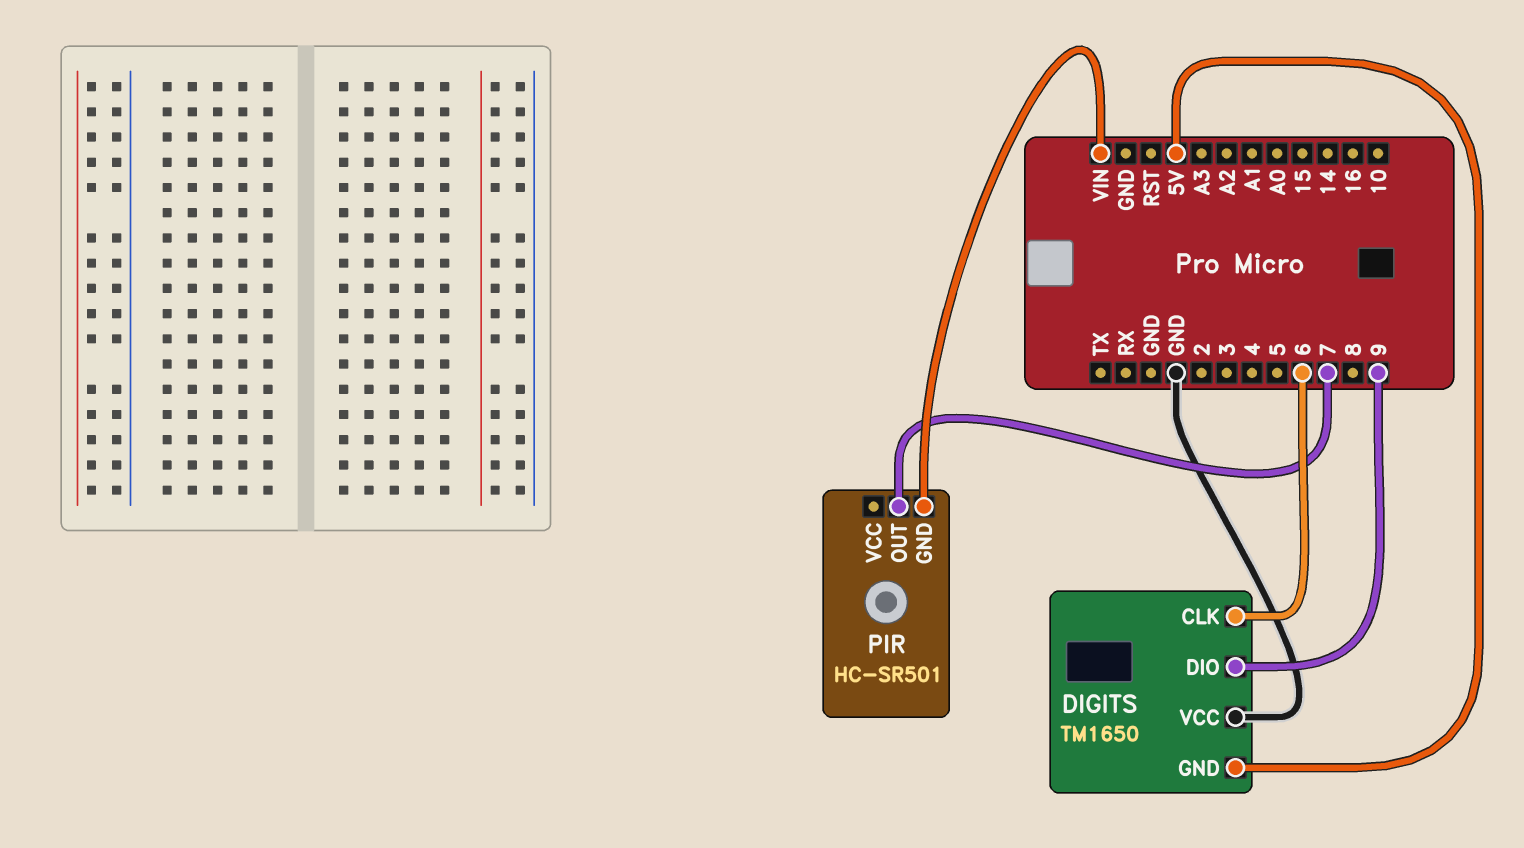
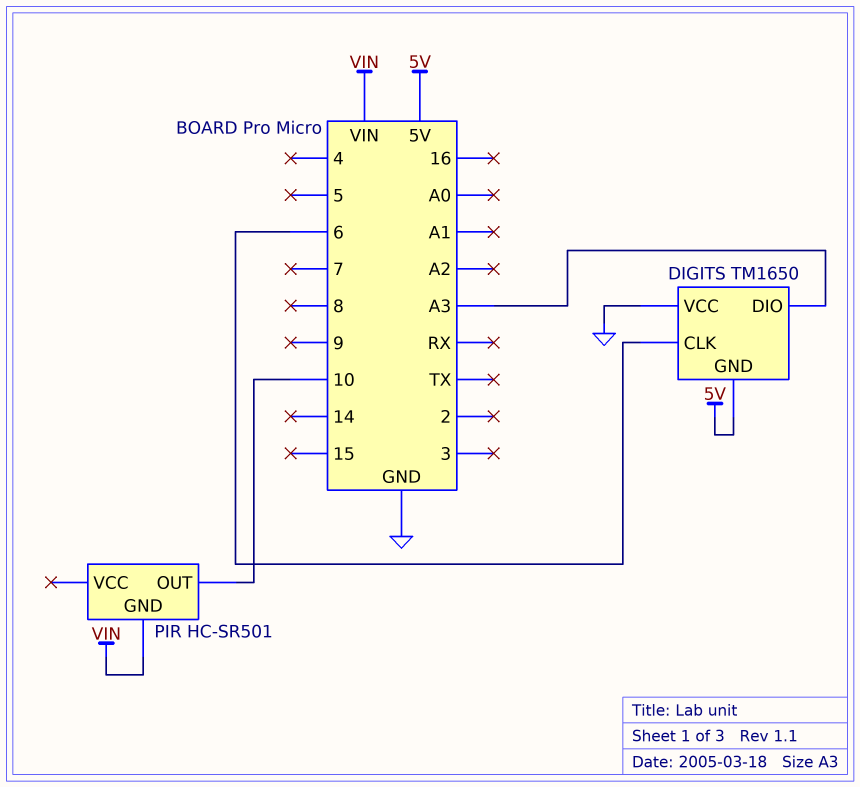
DIGITS pin DIO: 9 -> A3
PIR pin OUT: 7 -> 10

